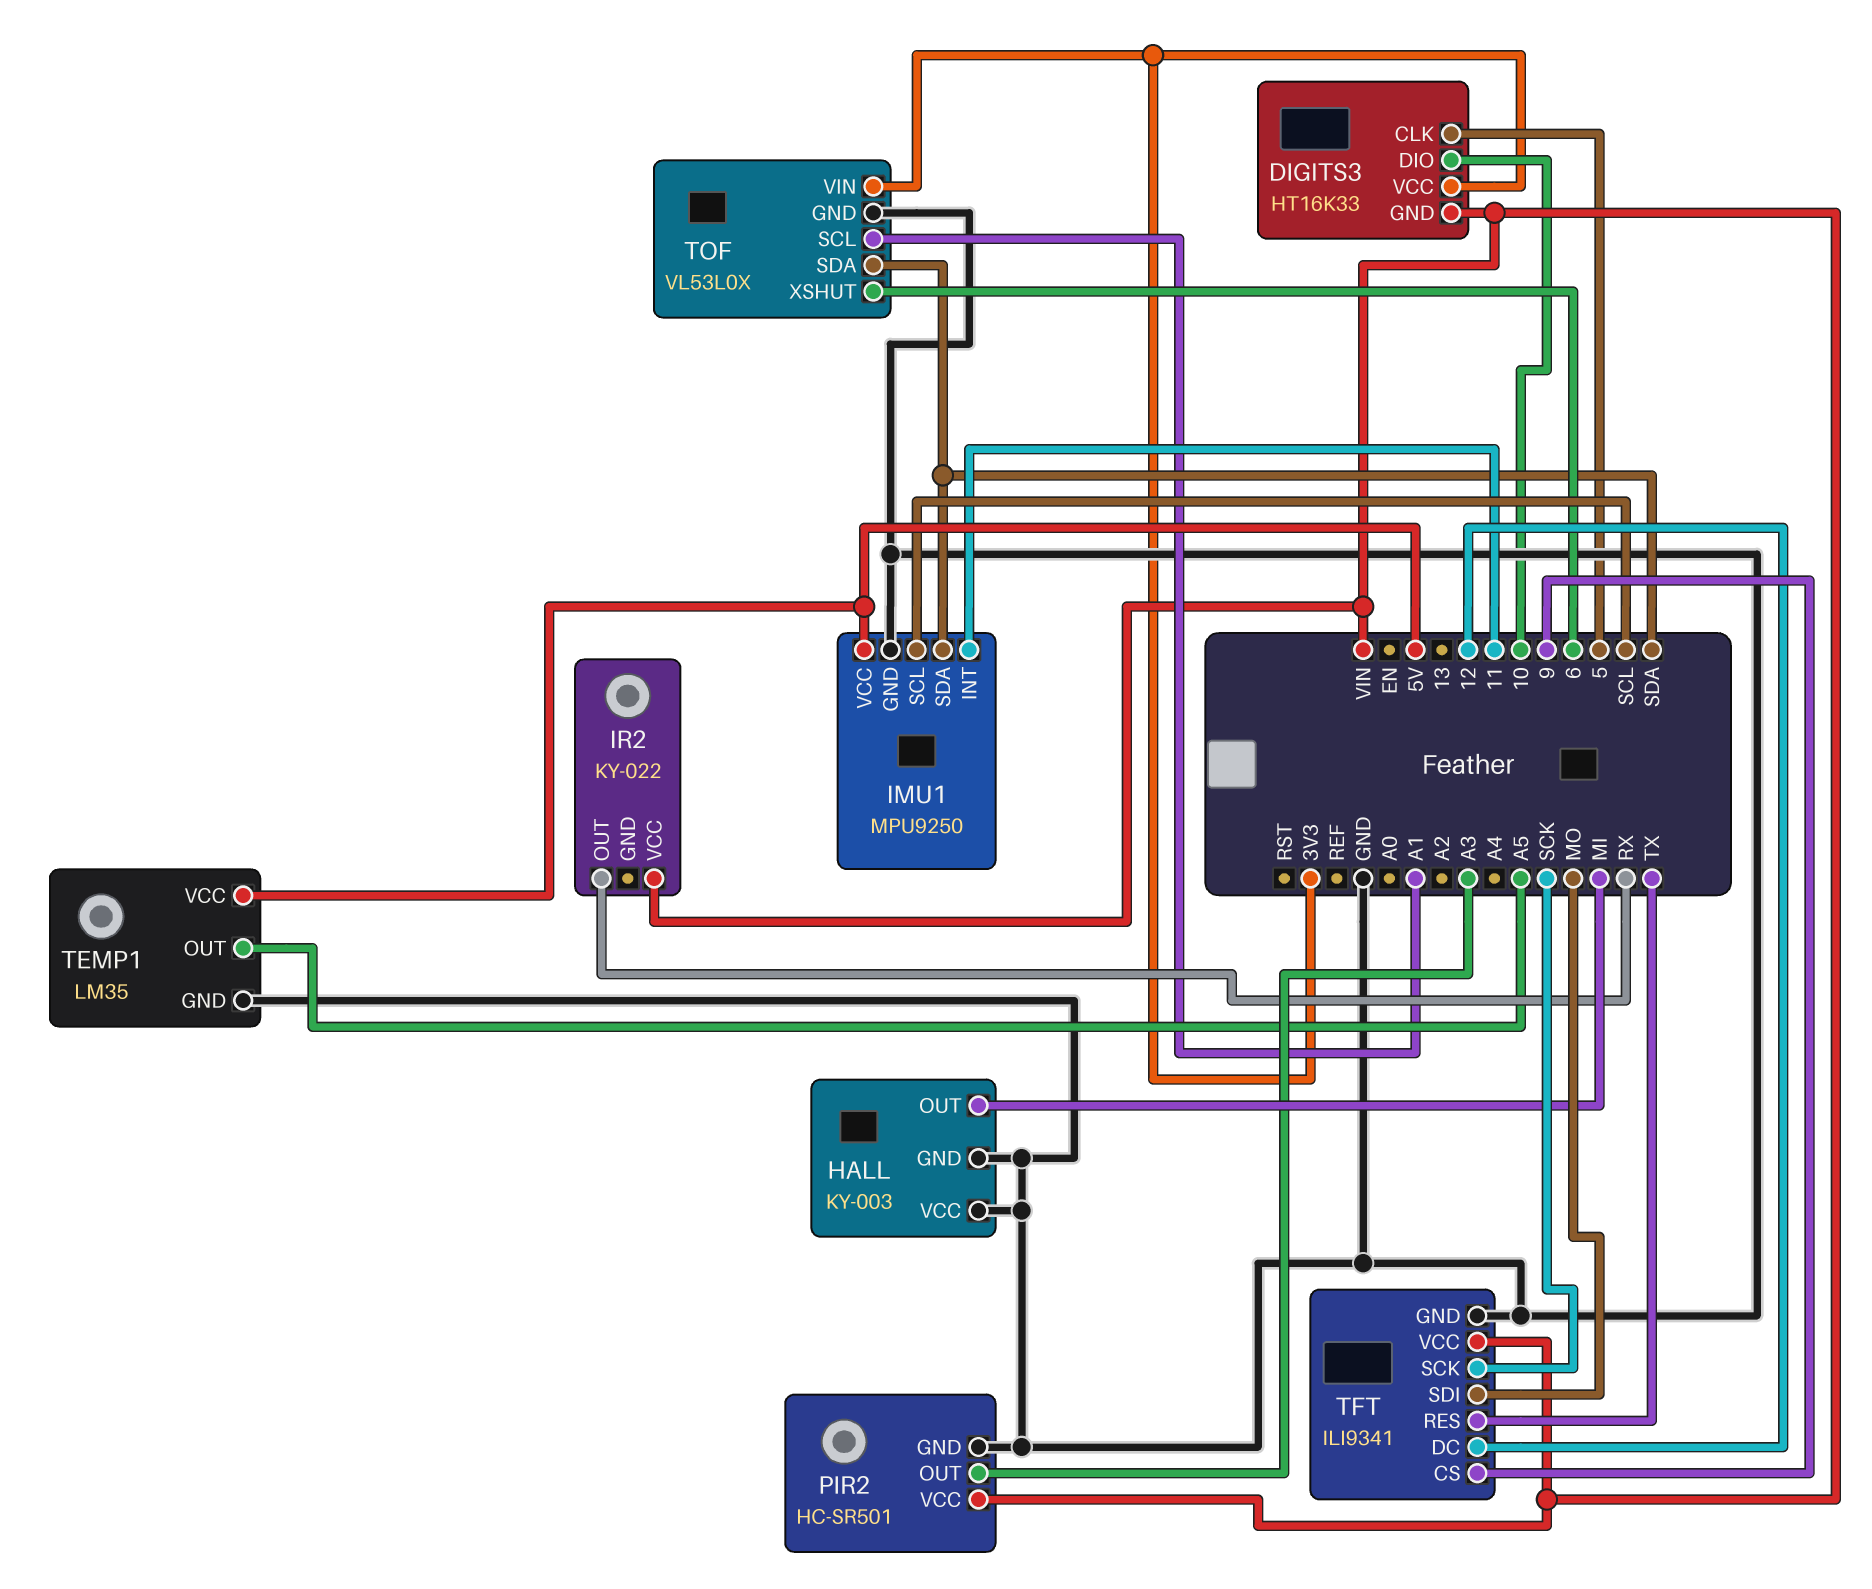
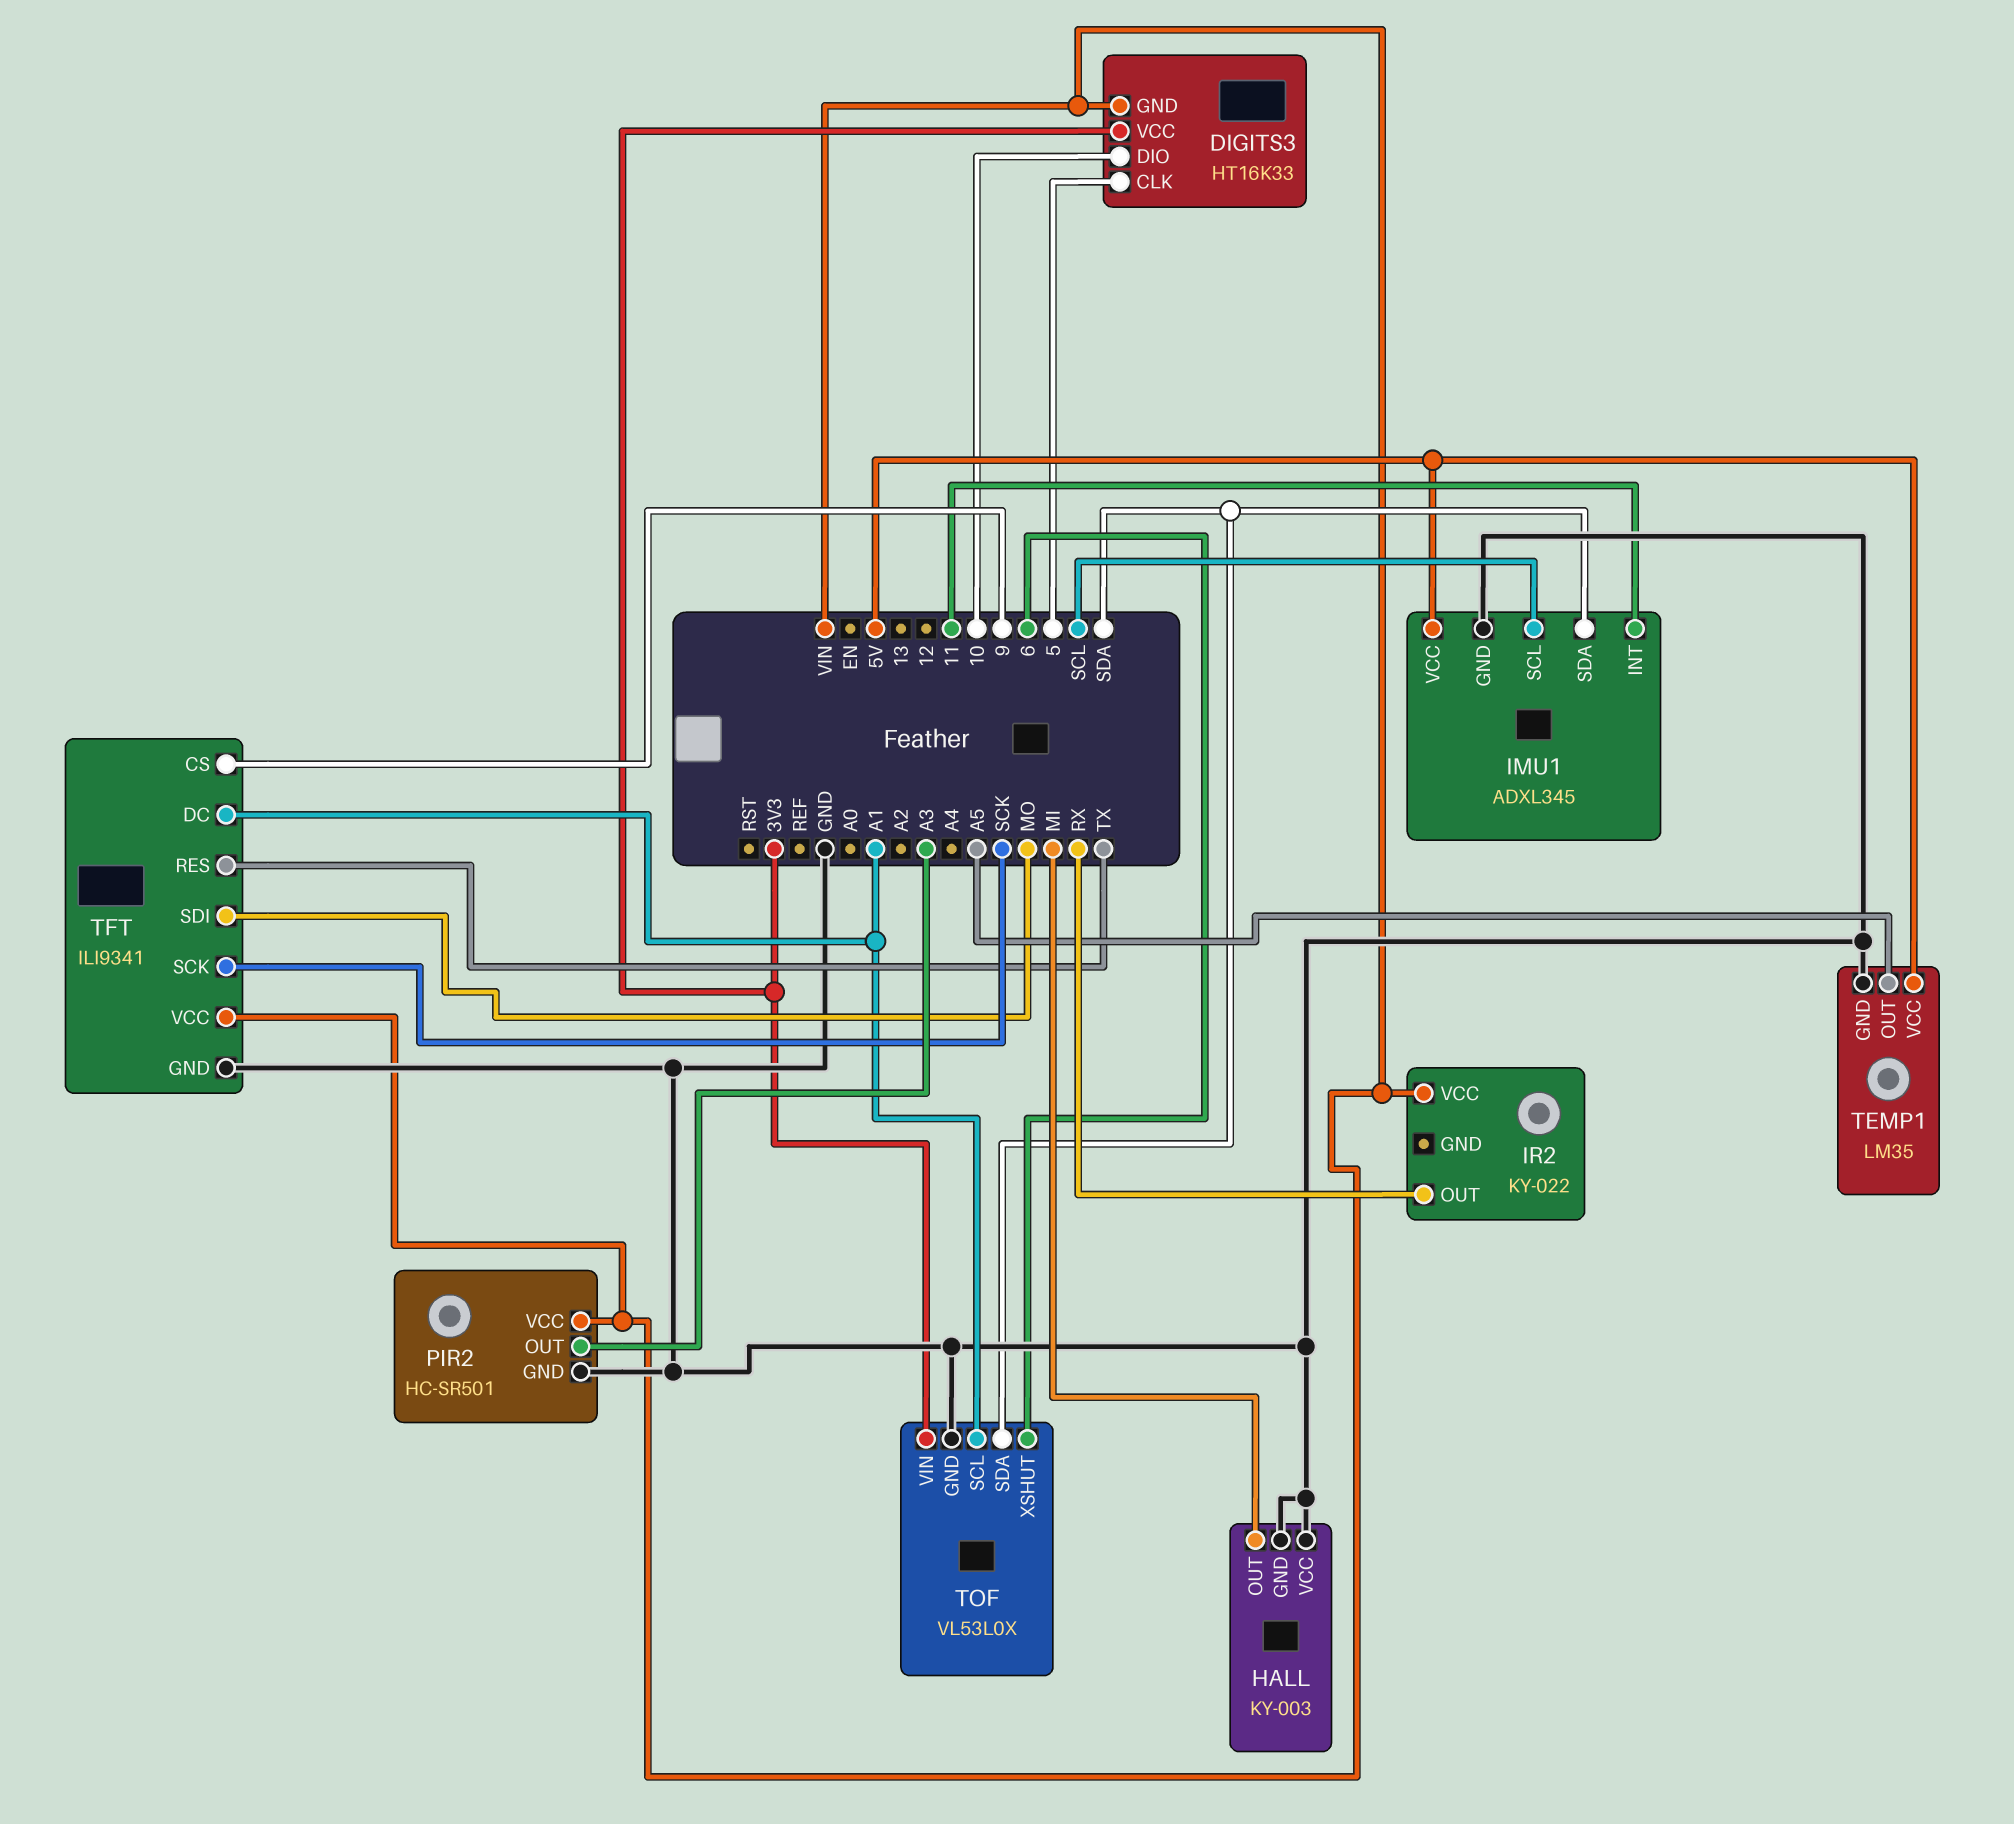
IMU1: MPU9250 -> ADXL345
TFT pin DC: 12 -> A1

